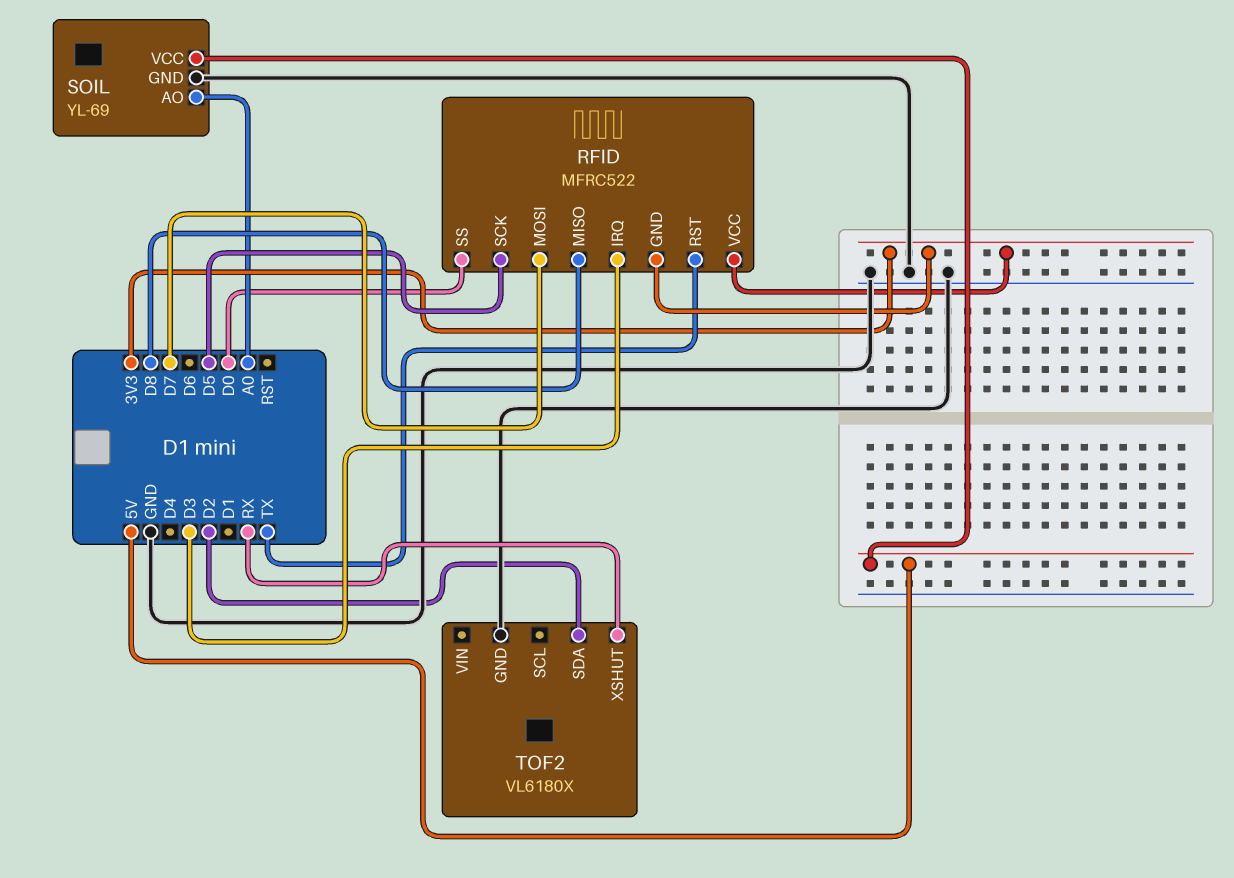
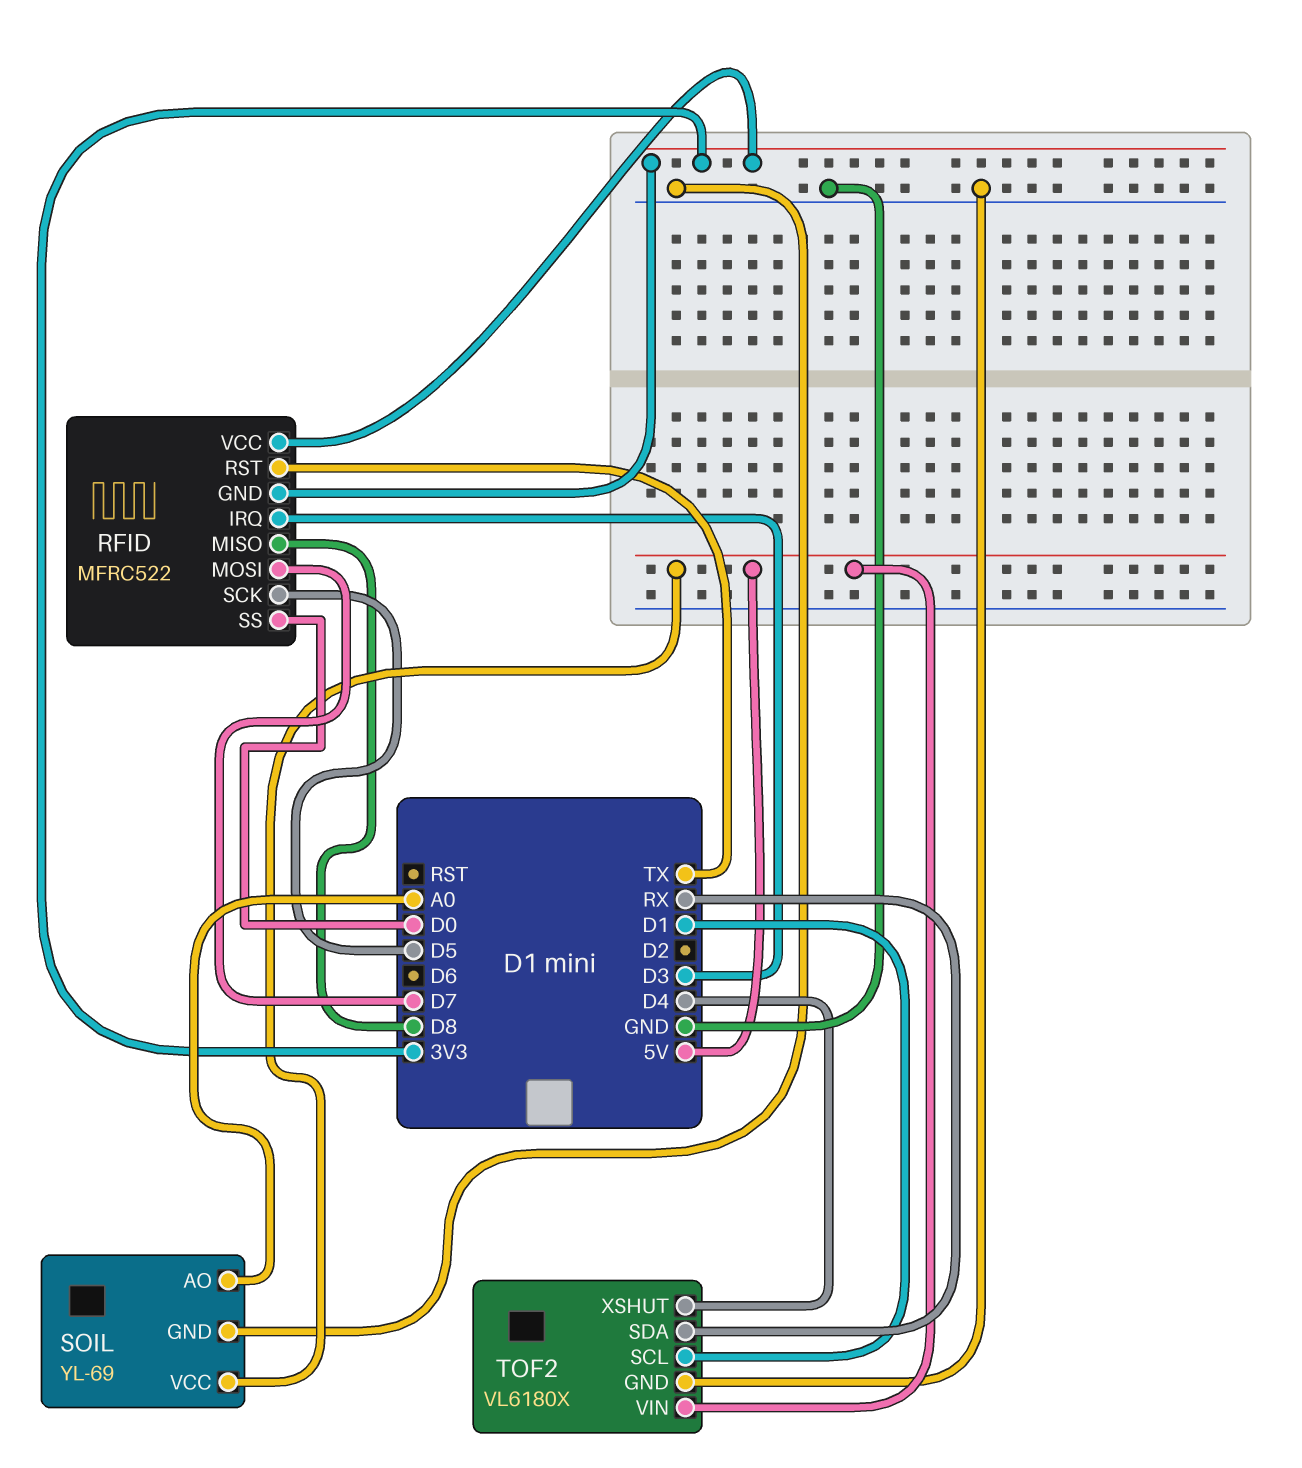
TOF2 pin SCL: none -> D1
TOF2 pin SDA: D2 -> RX
TOF2 pin VIN: none -> 5V
TOF2 pin XSHUT: RX -> D4

